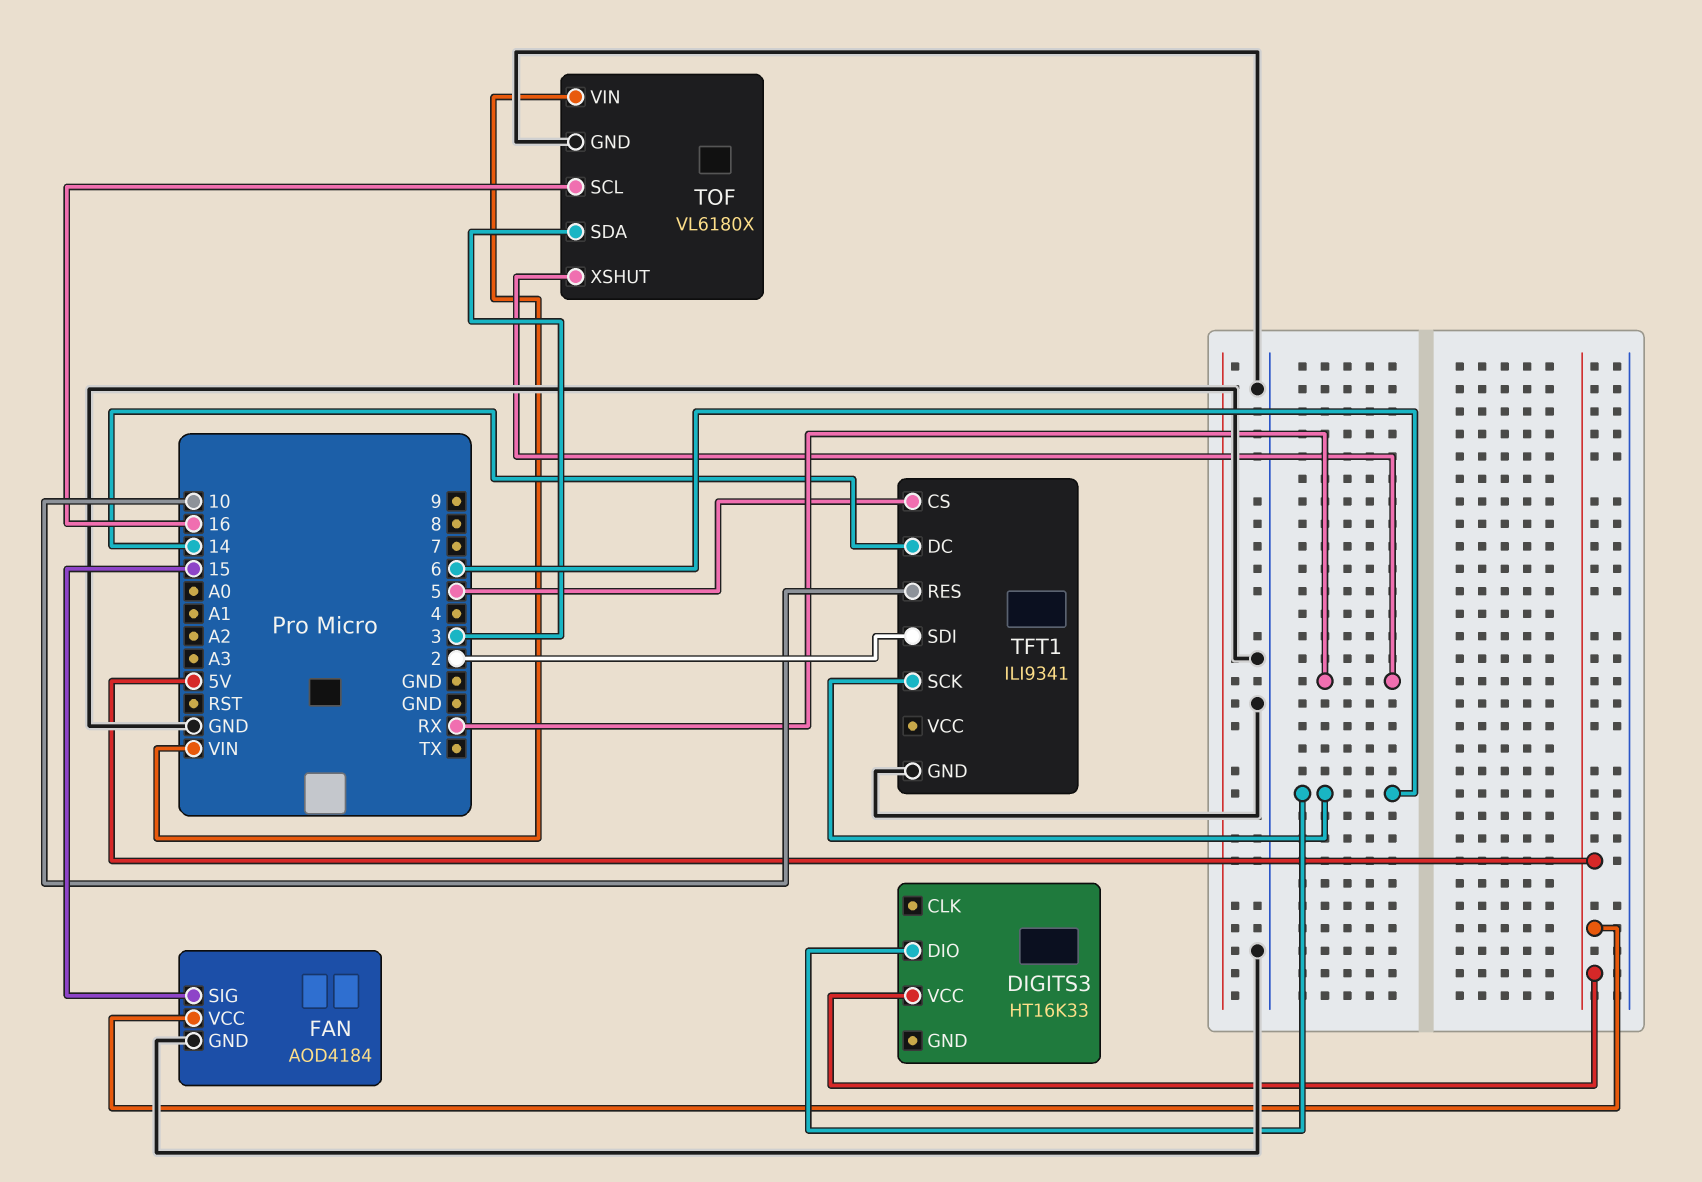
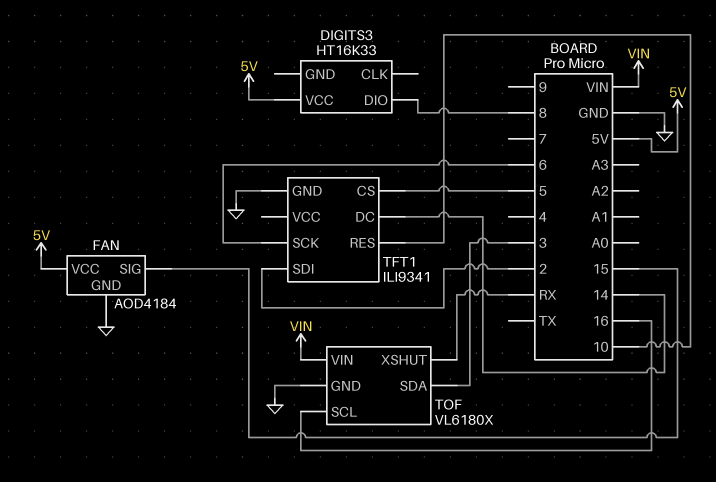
DIGITS3 pin DIO: 6 -> 8

